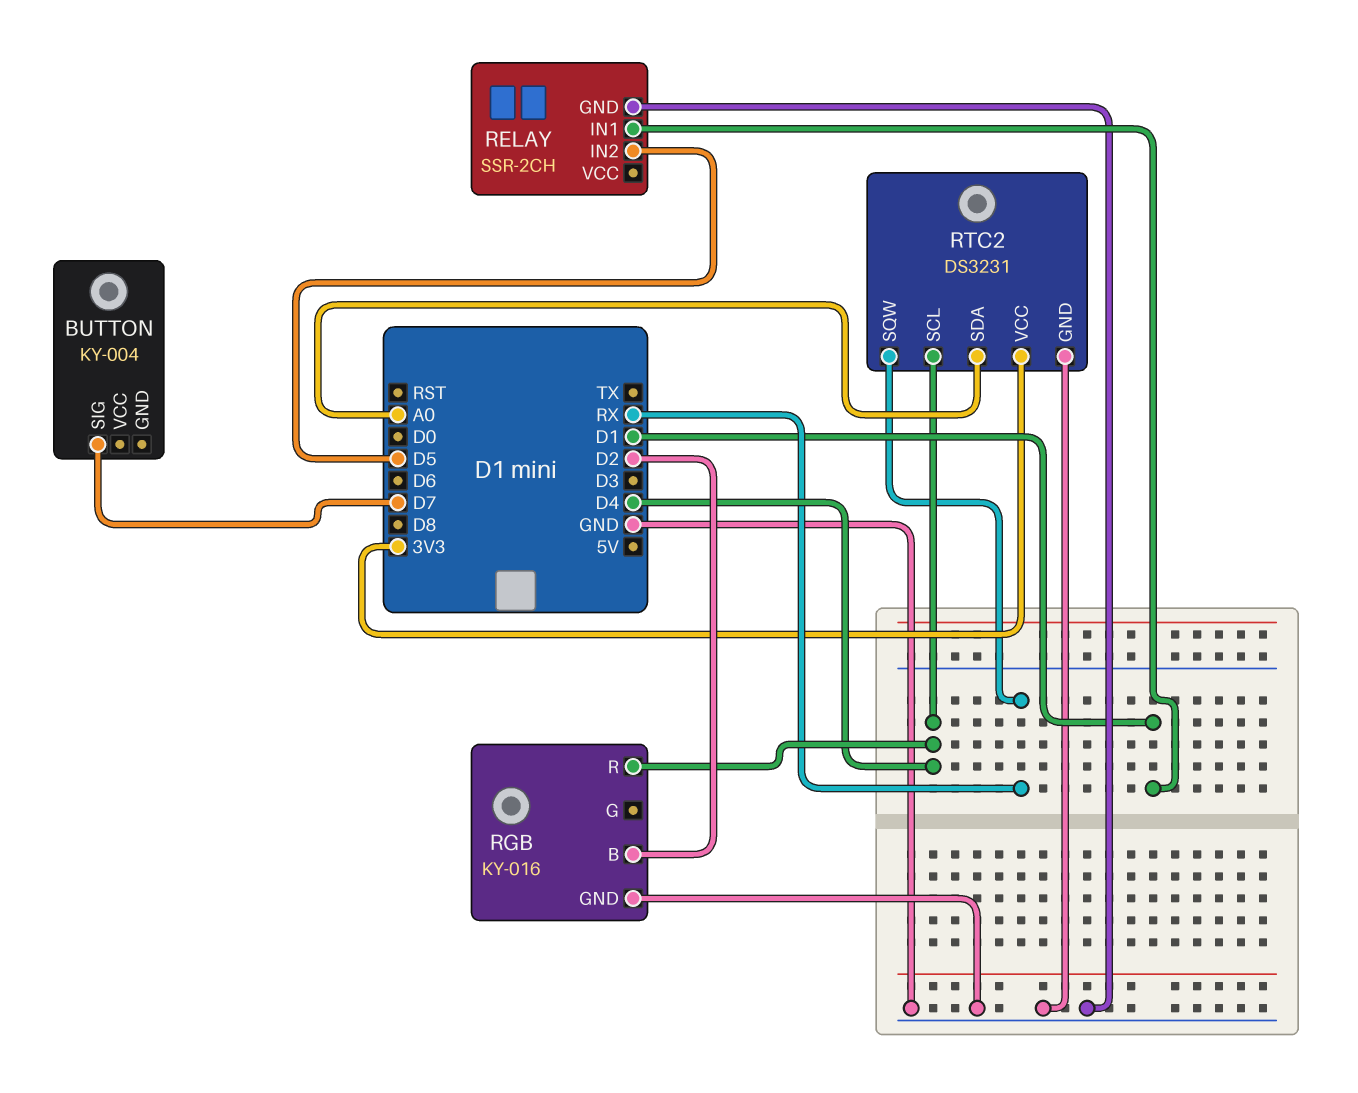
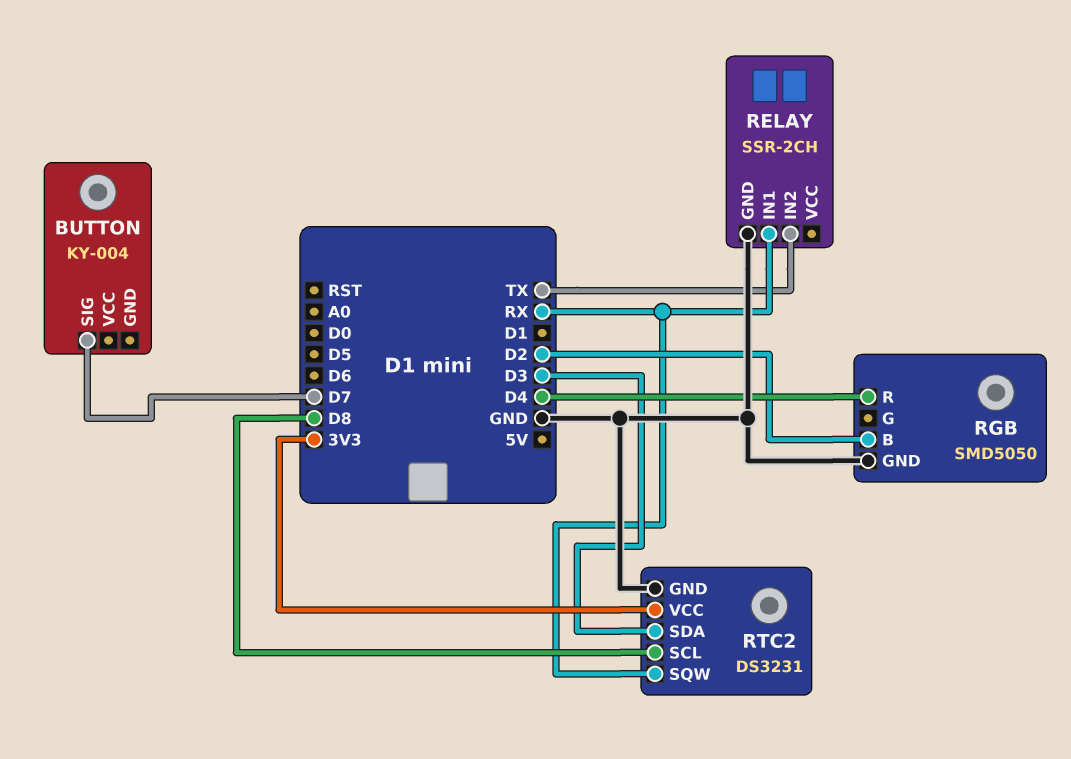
RELAY pin IN1: D1 -> RX
RELAY pin IN2: D5 -> TX
RGB: KY-016 -> SMD5050
RTC2 pin SCL: D4 -> D8
RTC2 pin SDA: A0 -> D3

